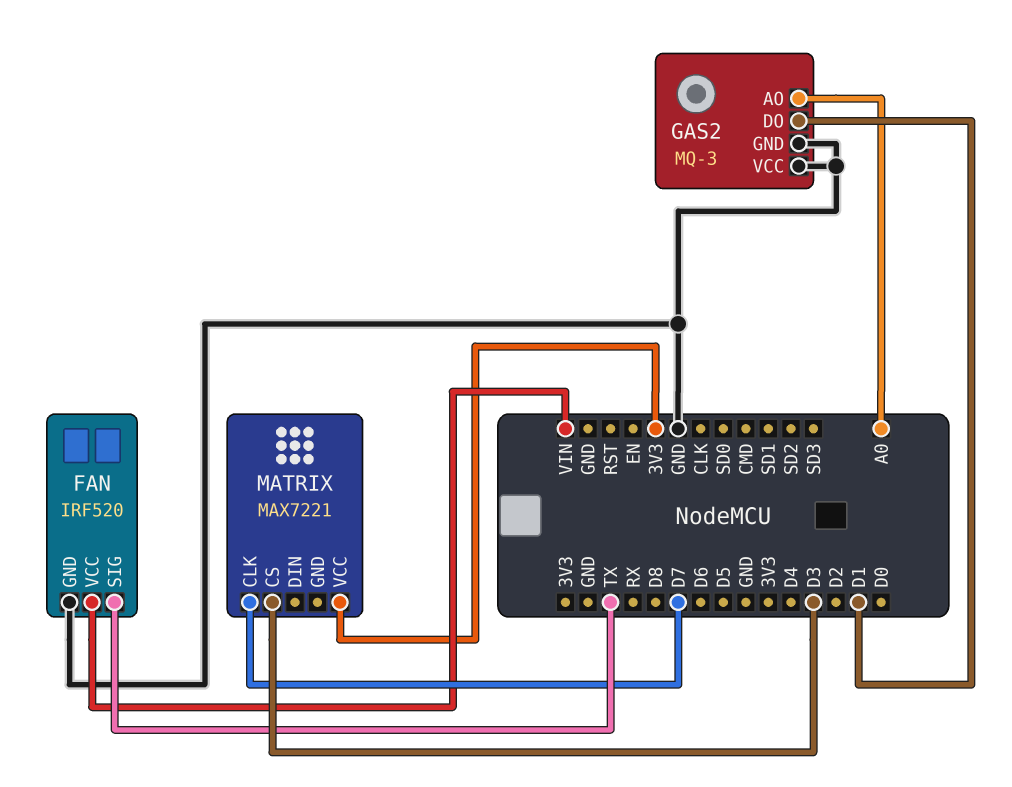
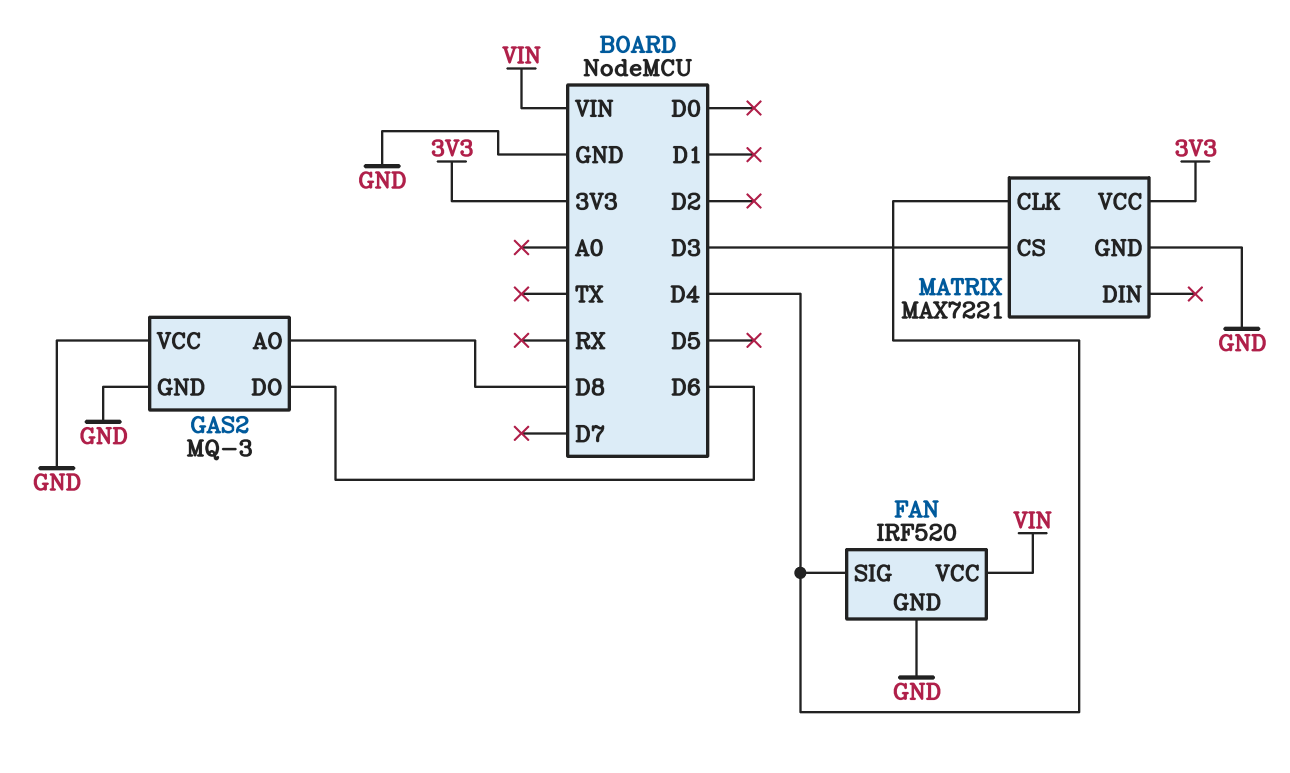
FAN pin SIG: TX -> D4
GAS2 pin AO: A0 -> D8
GAS2 pin DO: D1 -> D6
MATRIX pin CLK: D7 -> D4
MATRIX pin GND: none -> GND

